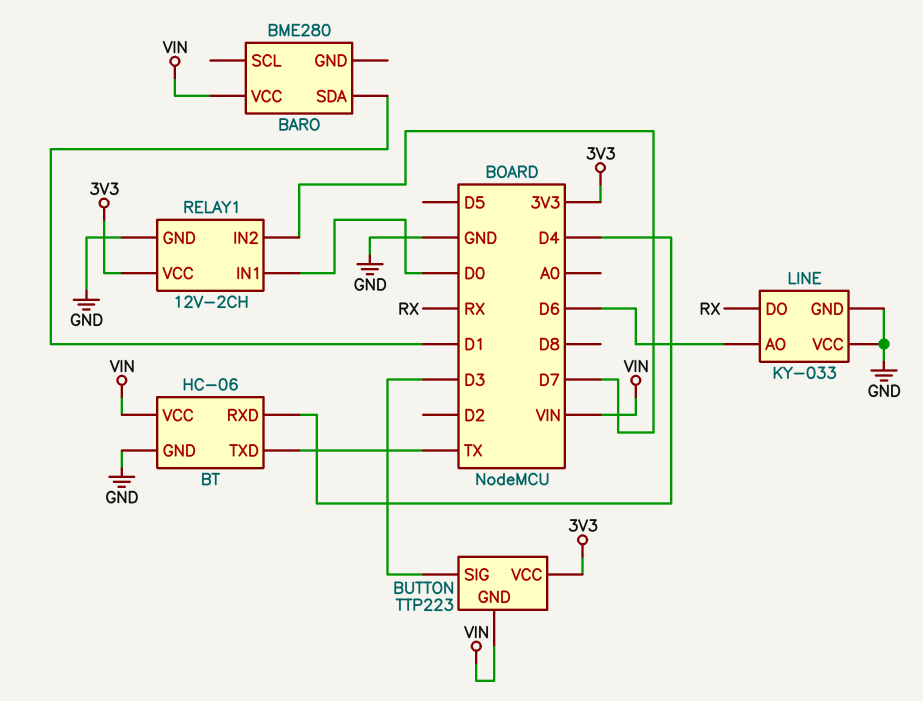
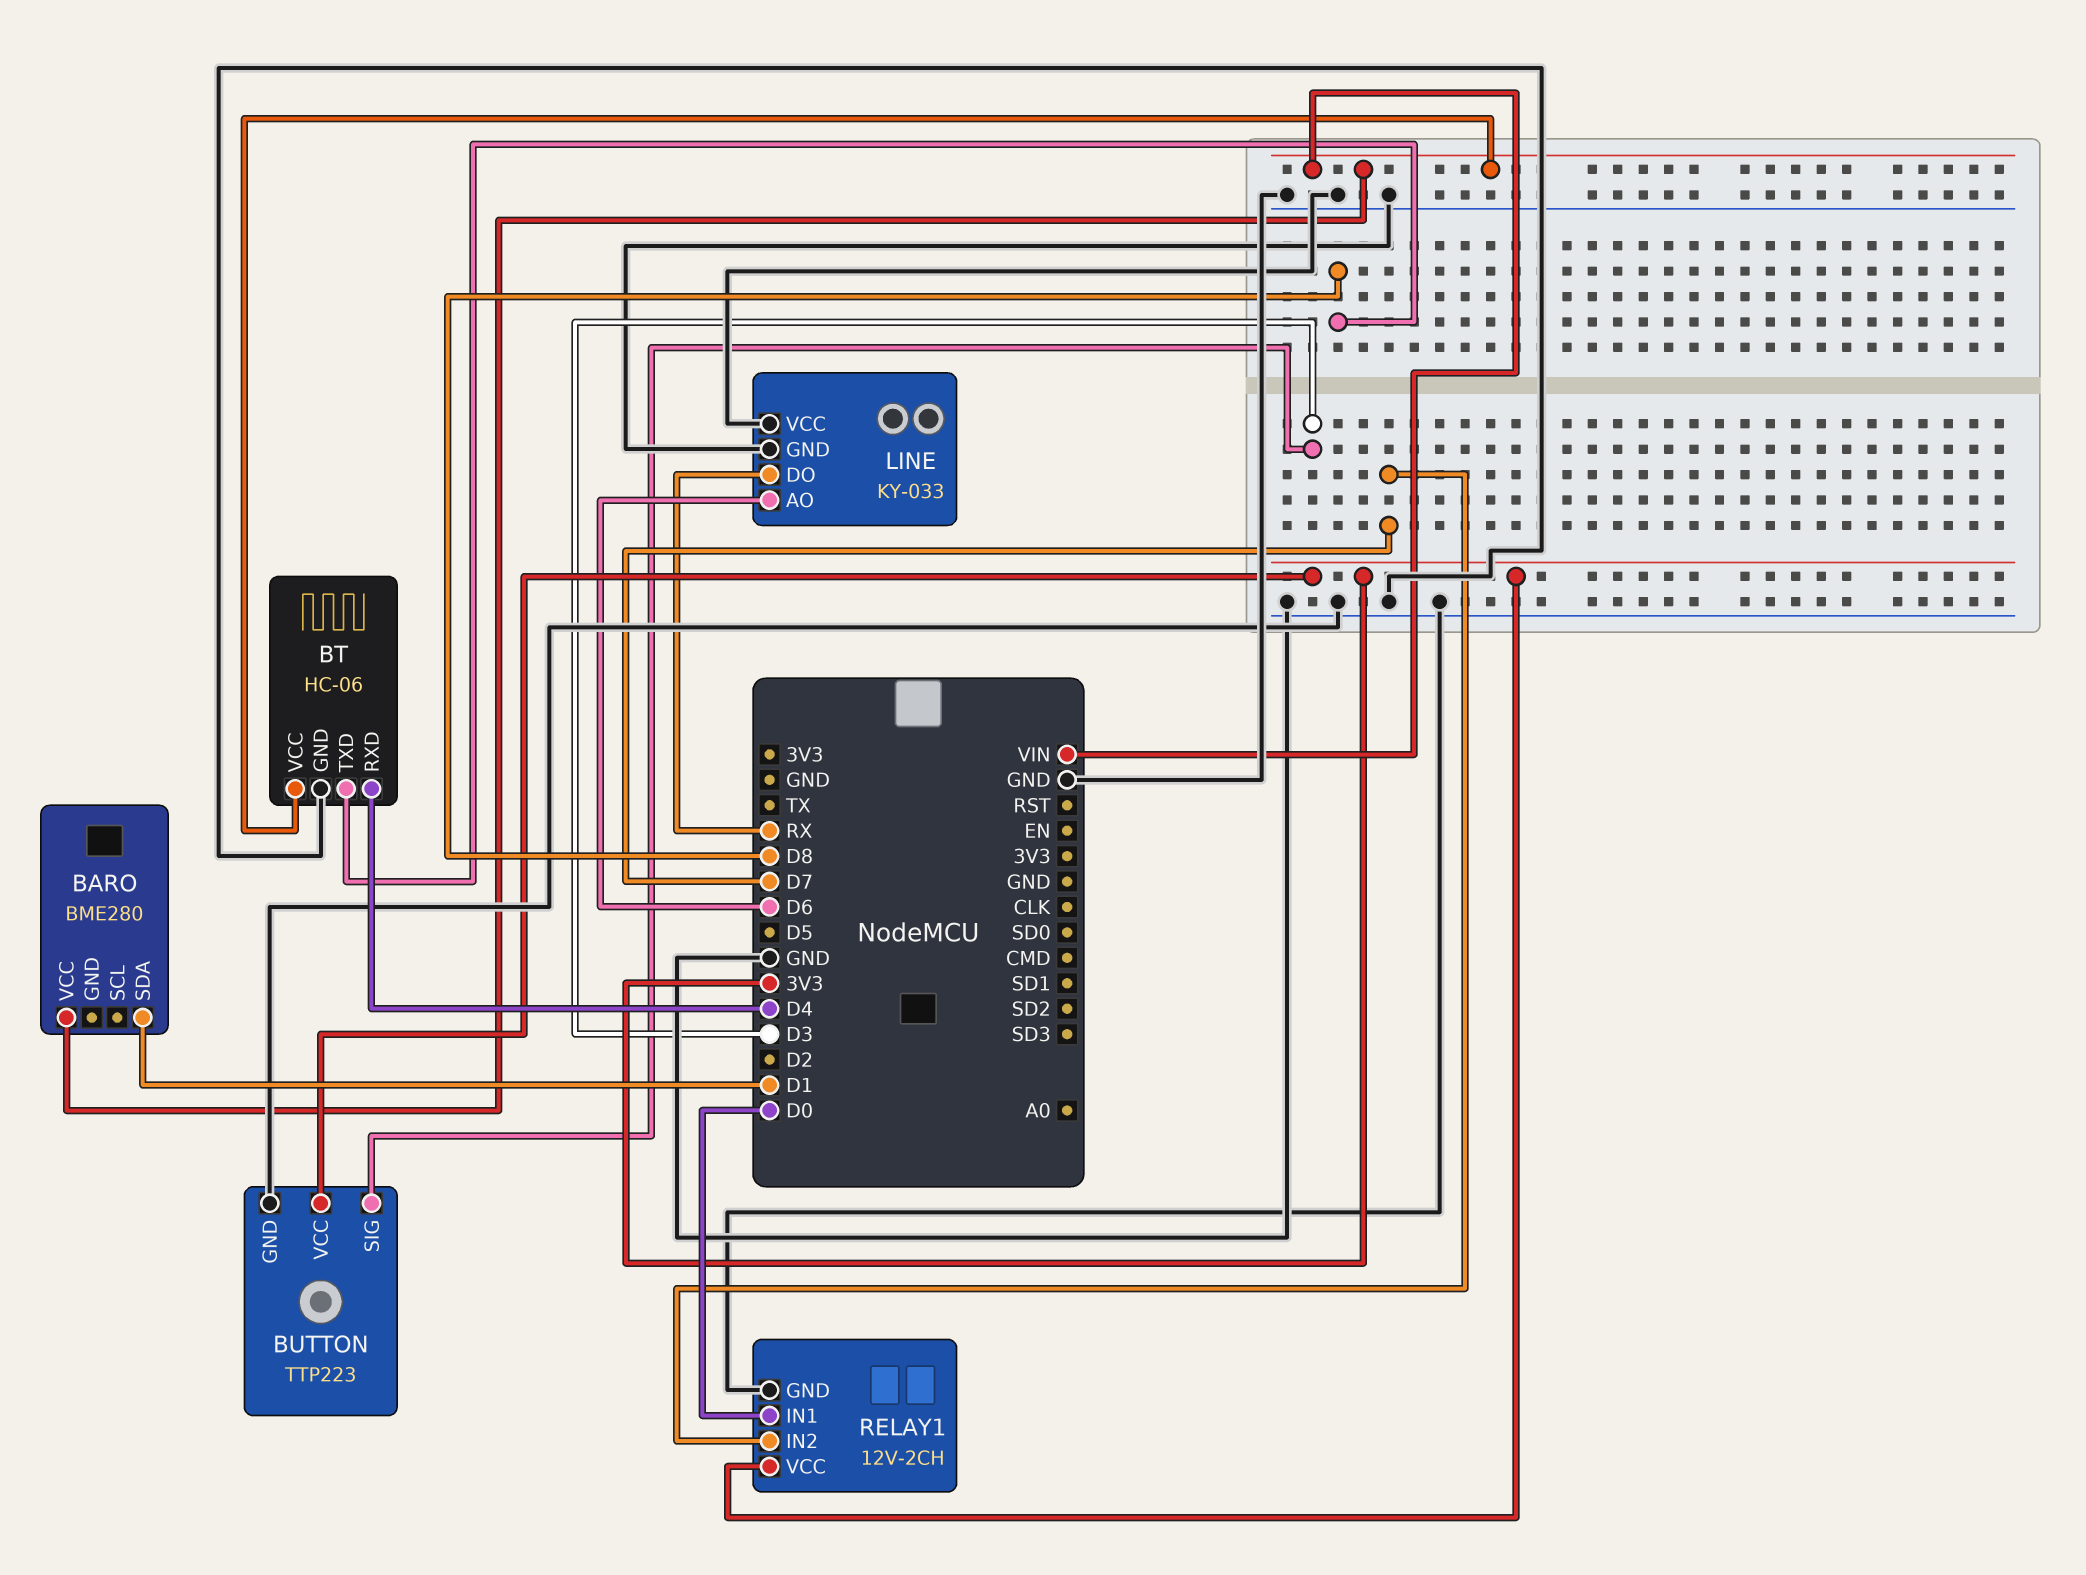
BT pin TXD: TX -> D8
BUTTON pin GND: VIN -> GND

